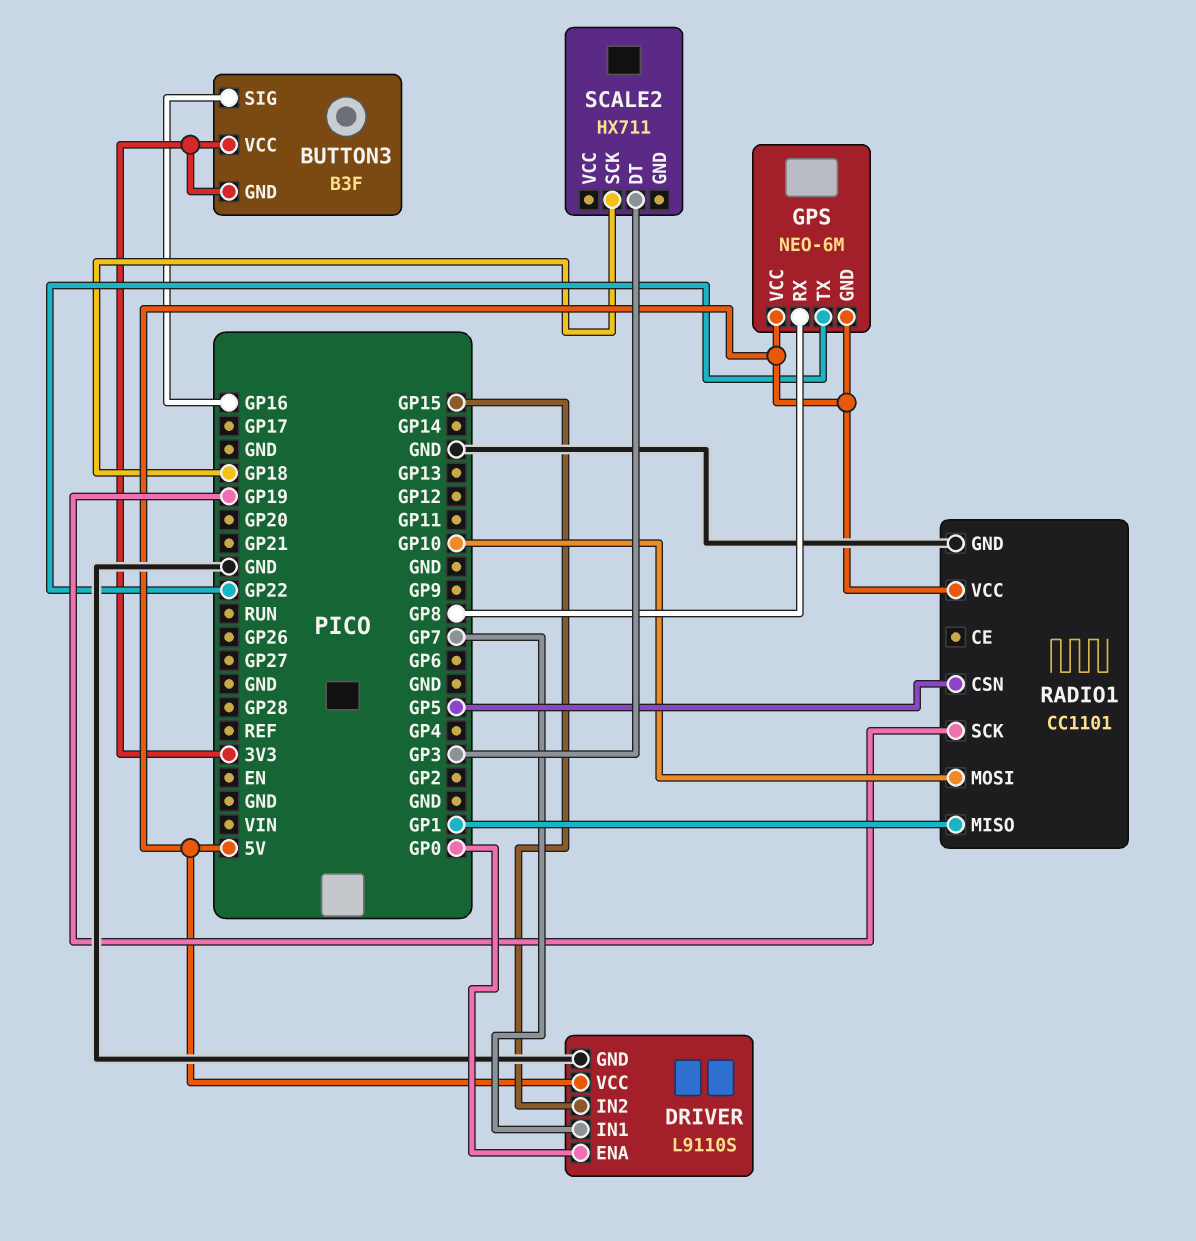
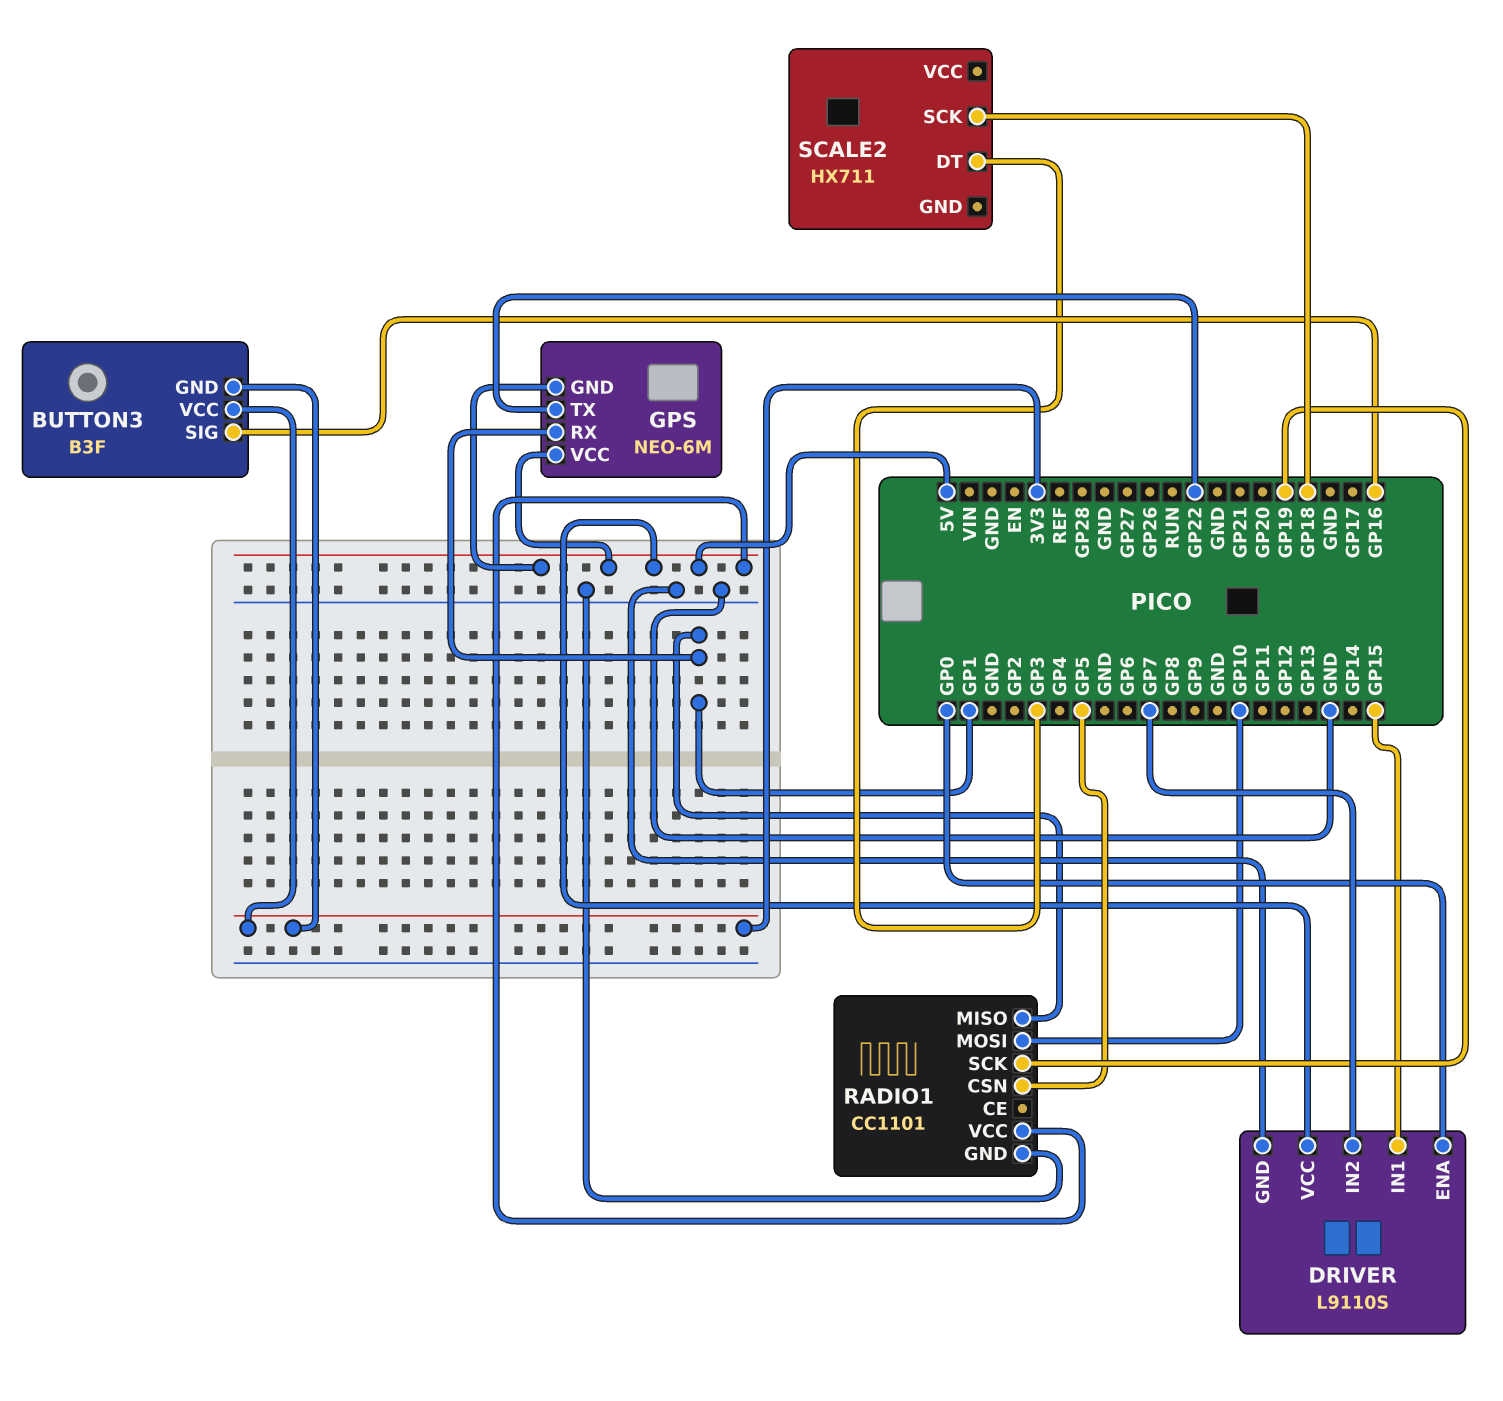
DRIVER pin IN1: GP7 -> GP15
DRIVER pin IN2: GP15 -> GP7
GPS pin RX: GP8 -> GP1

